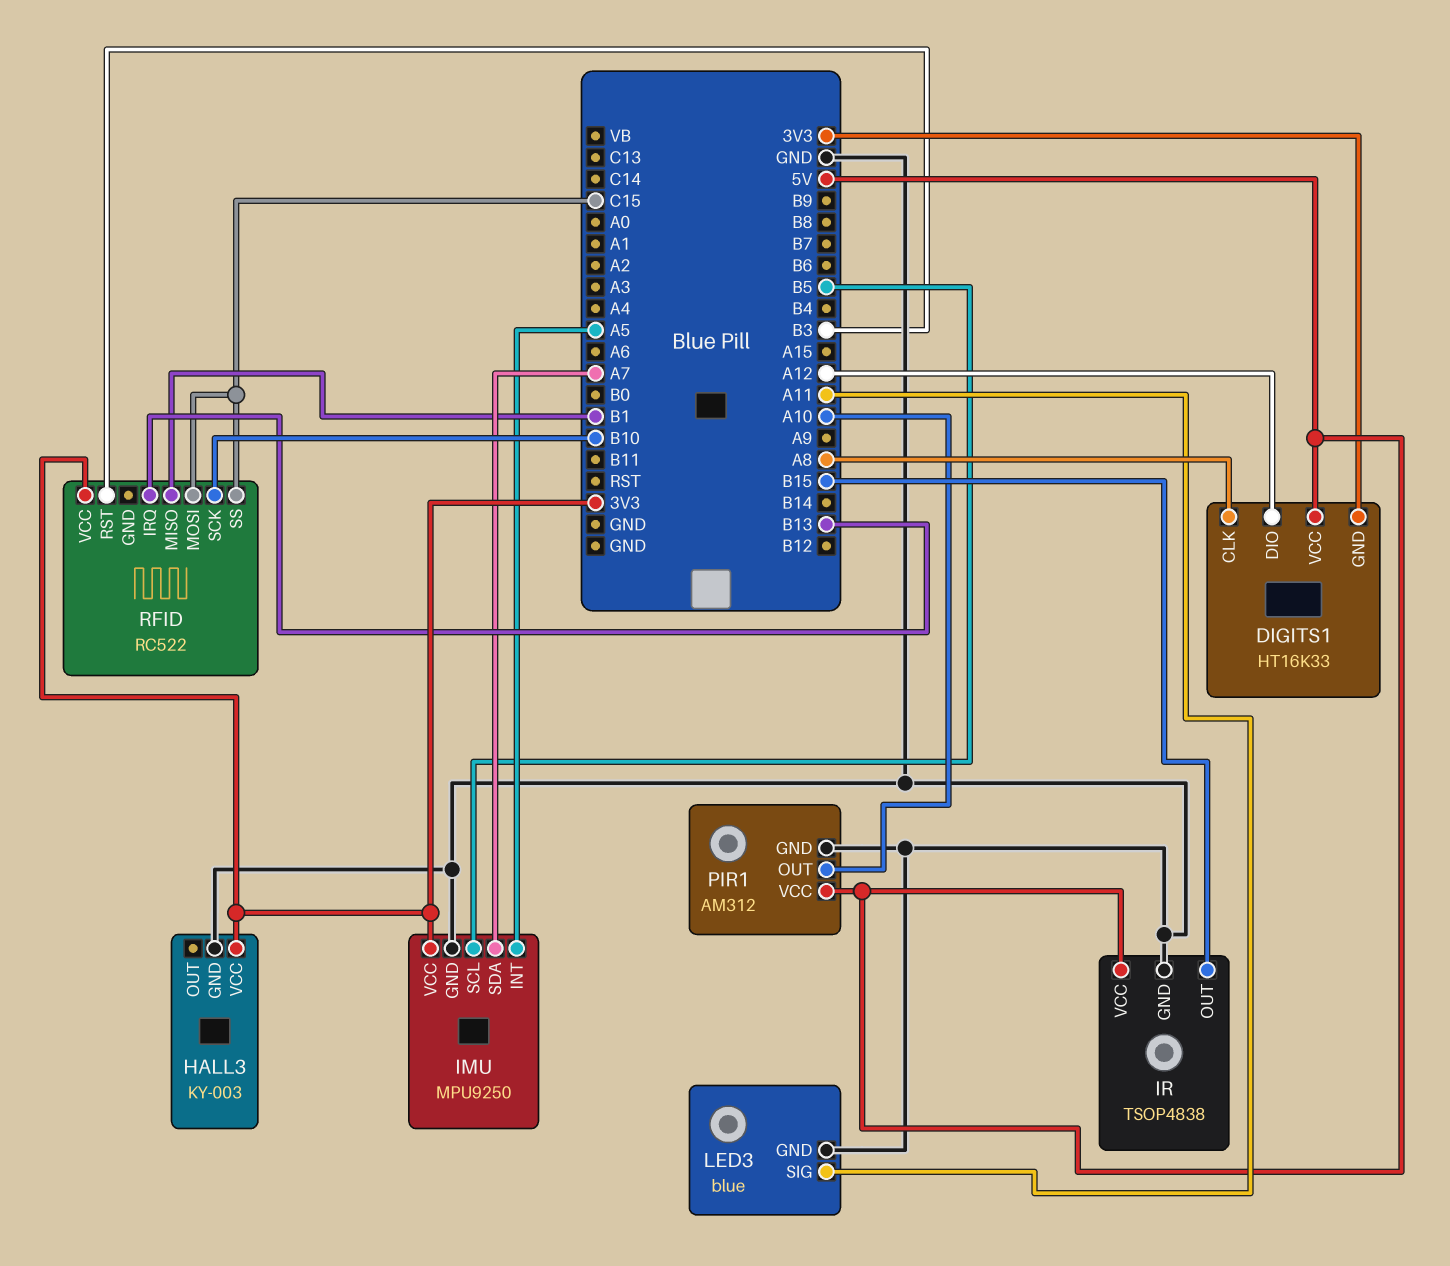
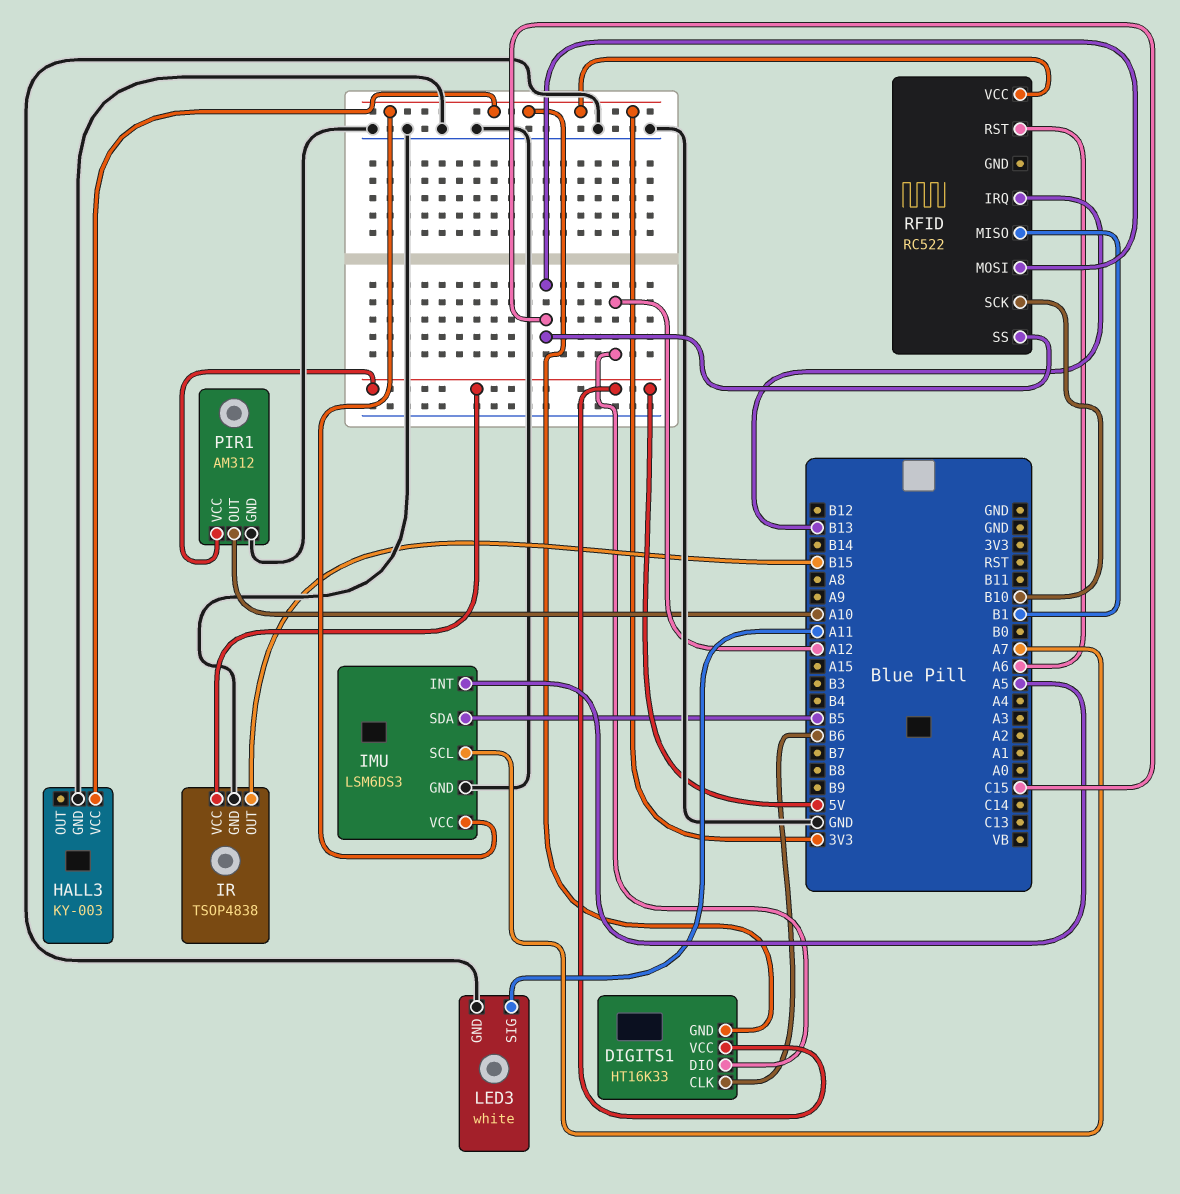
DIGITS1 pin CLK: A8 -> B6
IMU: MPU9250 -> LSM6DS3
IMU pin SCL: B5 -> A7
IMU pin SDA: A7 -> B5
LED3: blue -> white
RFID pin RST: B3 -> A6

